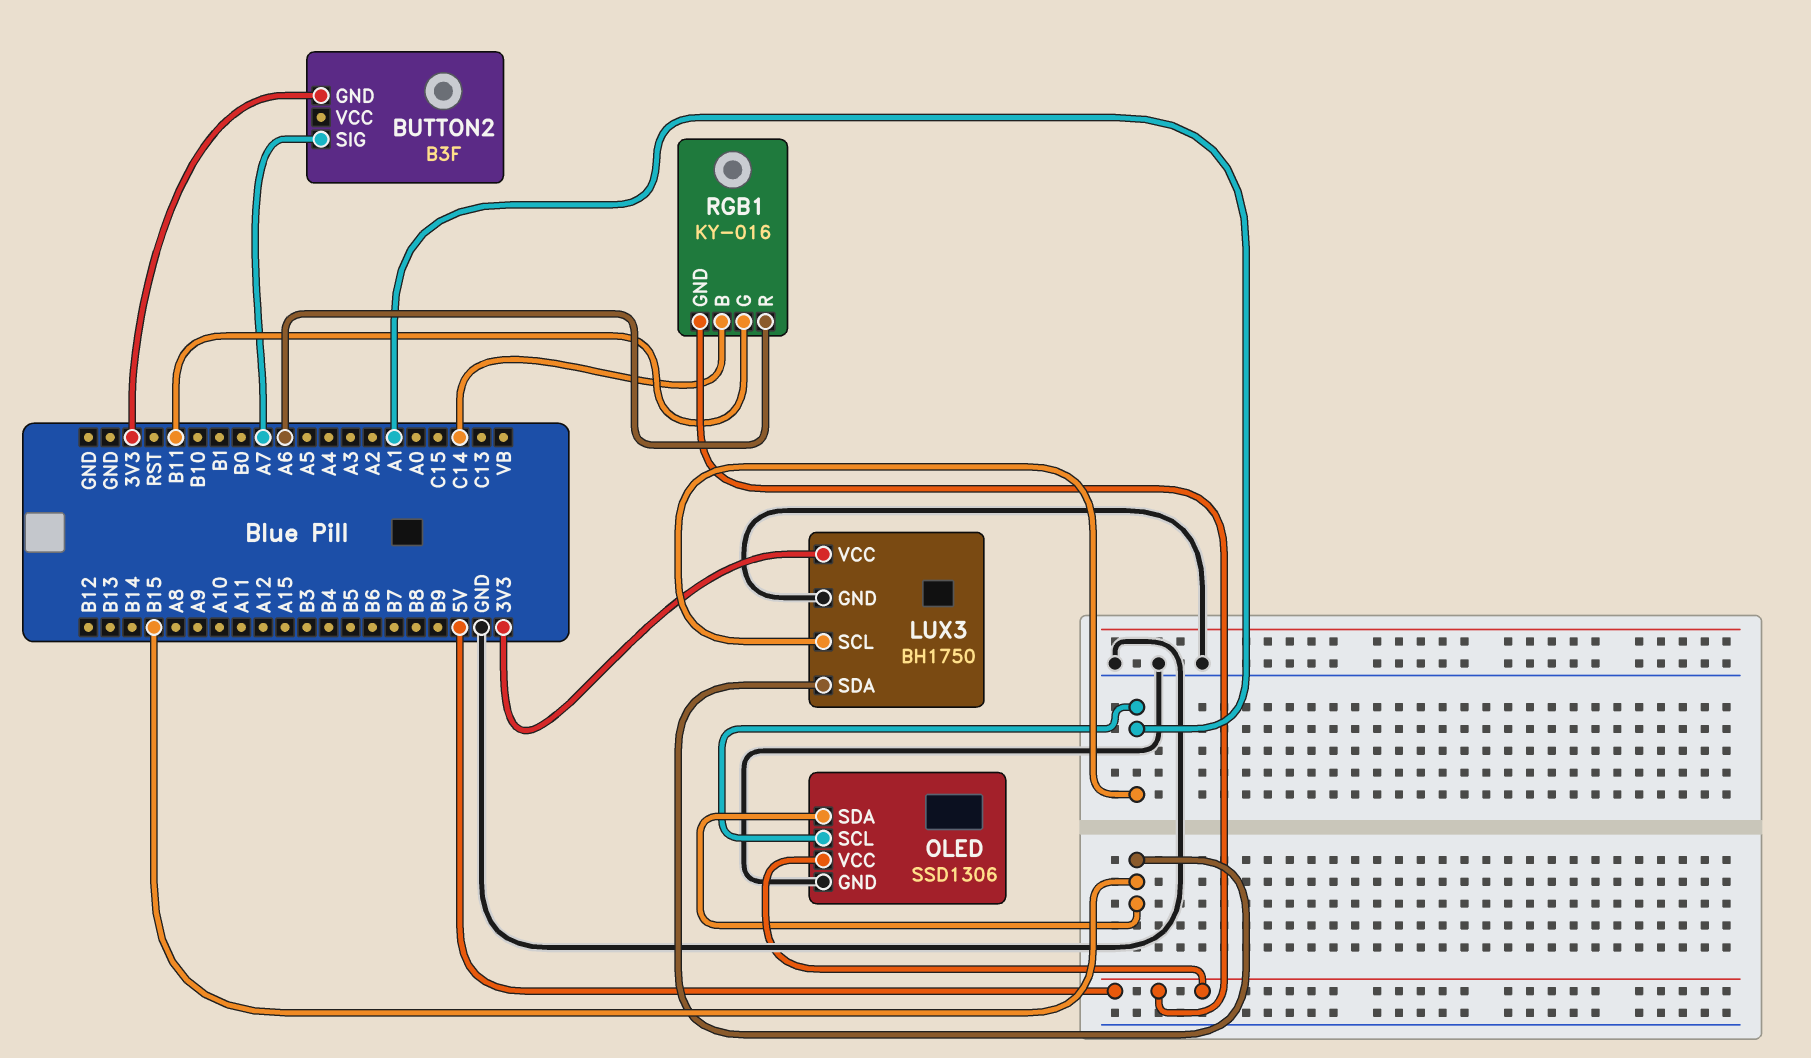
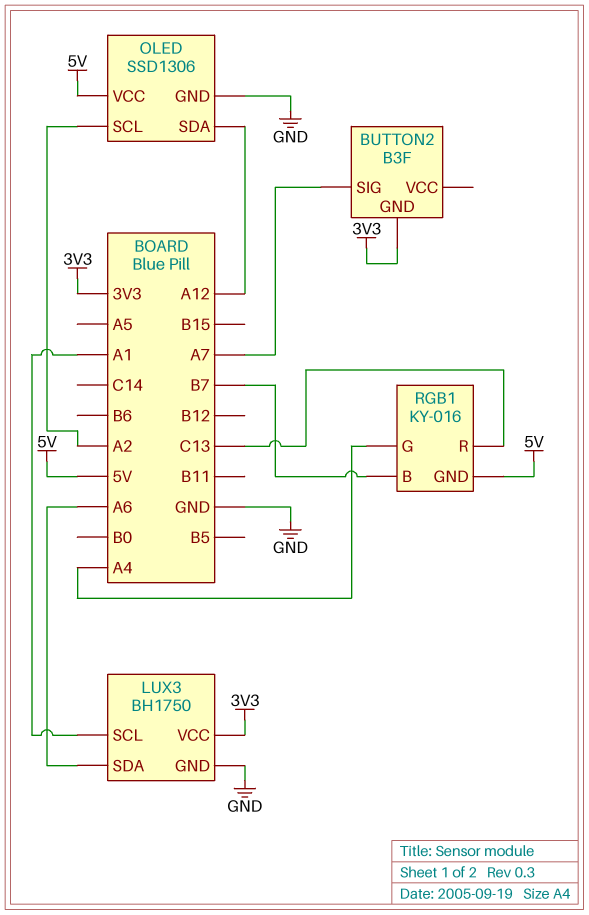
LUX3 pin SDA: B15 -> A6
OLED pin SCL: A1 -> A2
OLED pin SDA: B15 -> A12
RGB1 pin B: C14 -> B7
RGB1 pin G: B11 -> A4
RGB1 pin R: A6 -> C13

